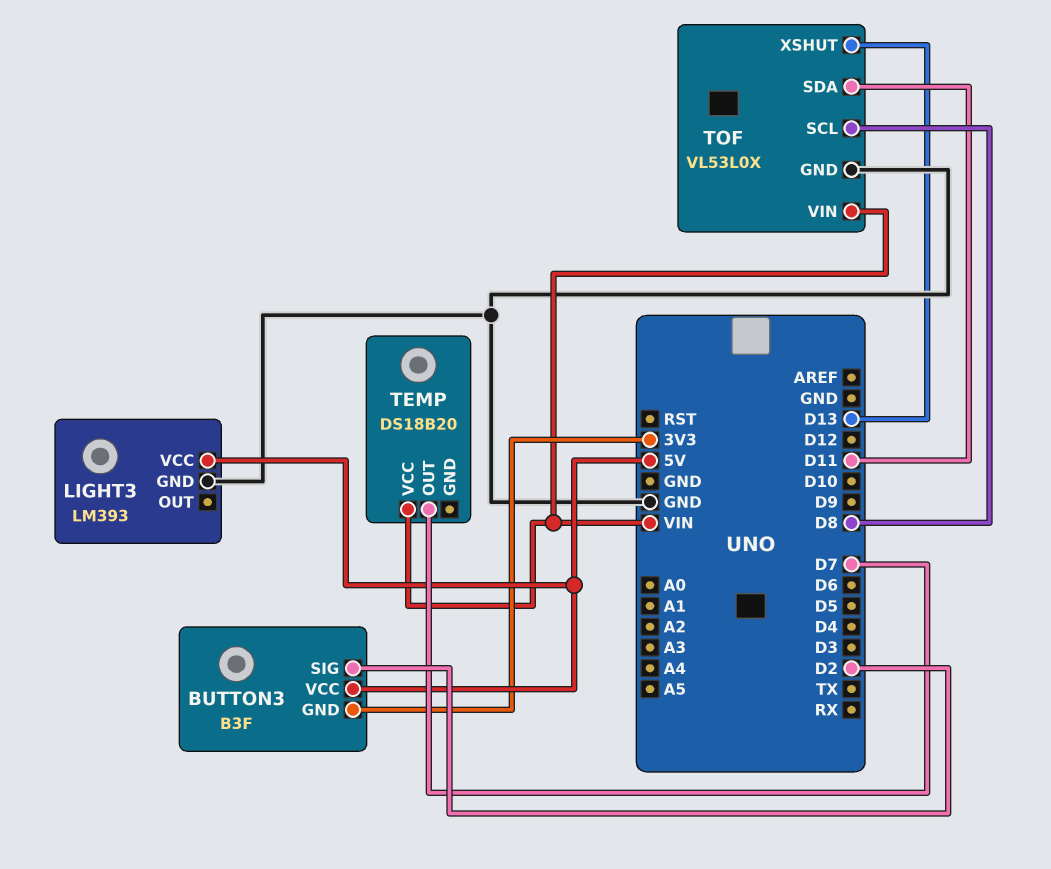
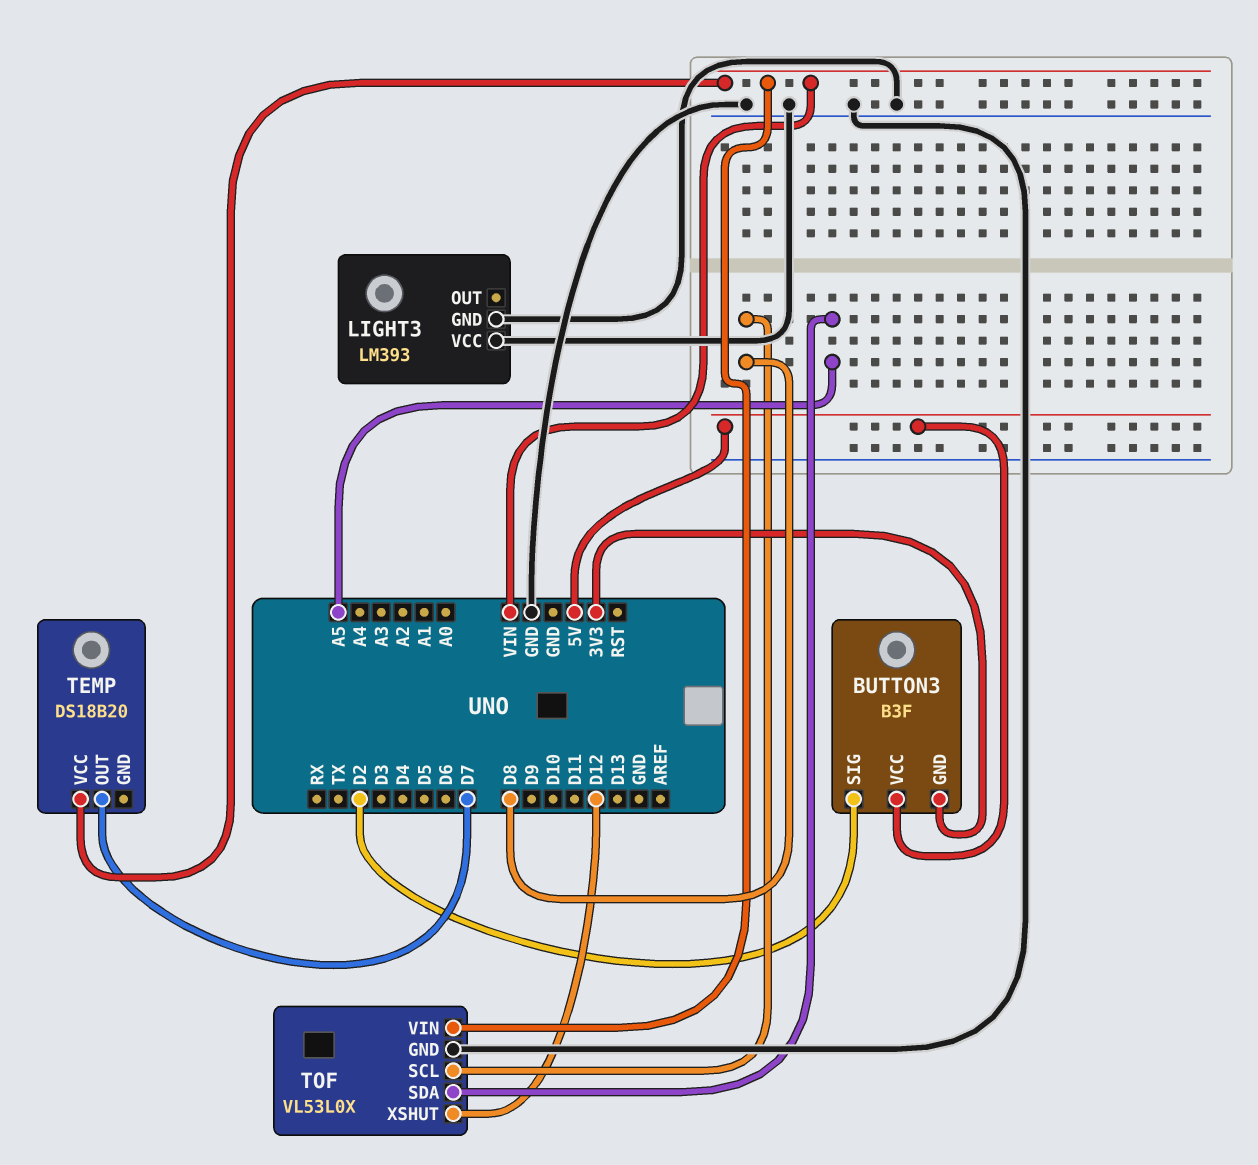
LIGHT3 pin VCC: 5V -> GND
TOF pin SDA: D11 -> A5
TOF pin XSHUT: D13 -> D12

